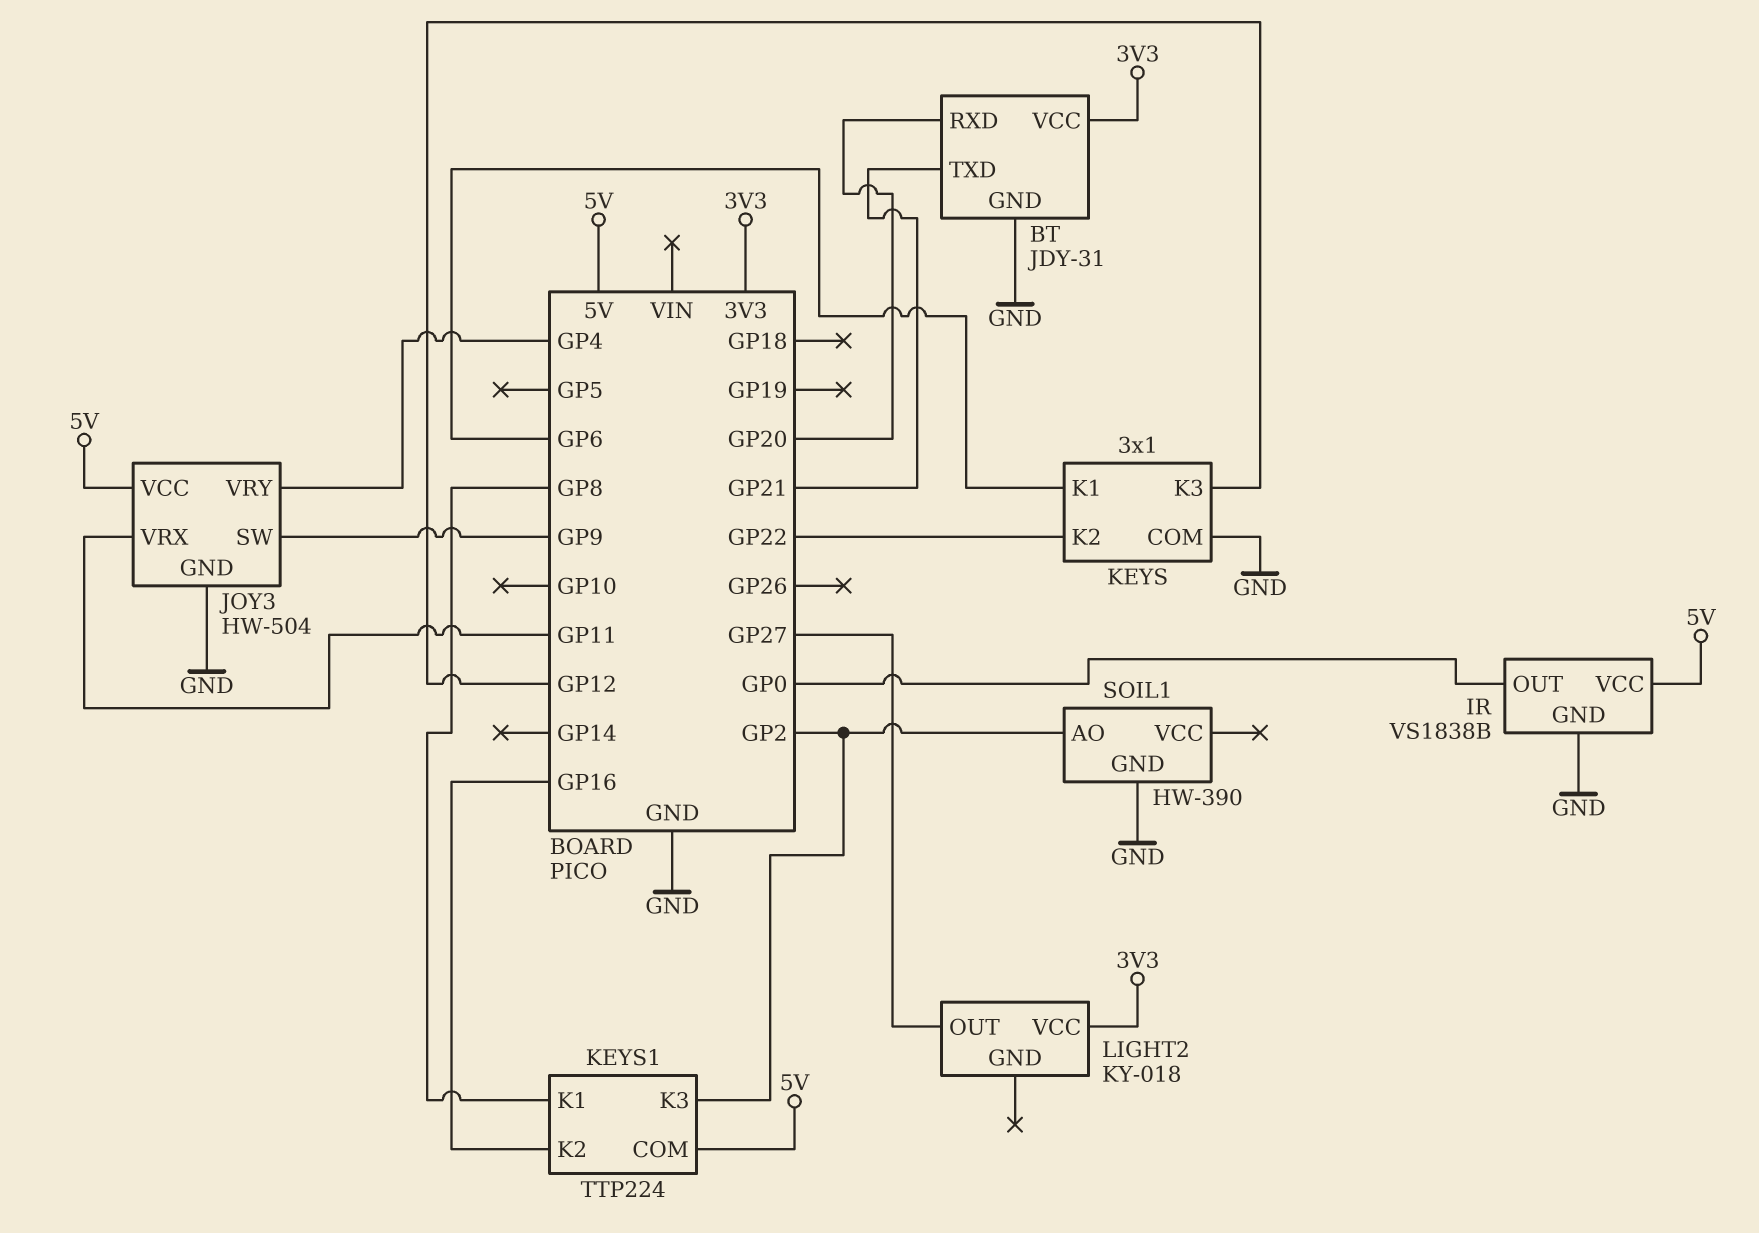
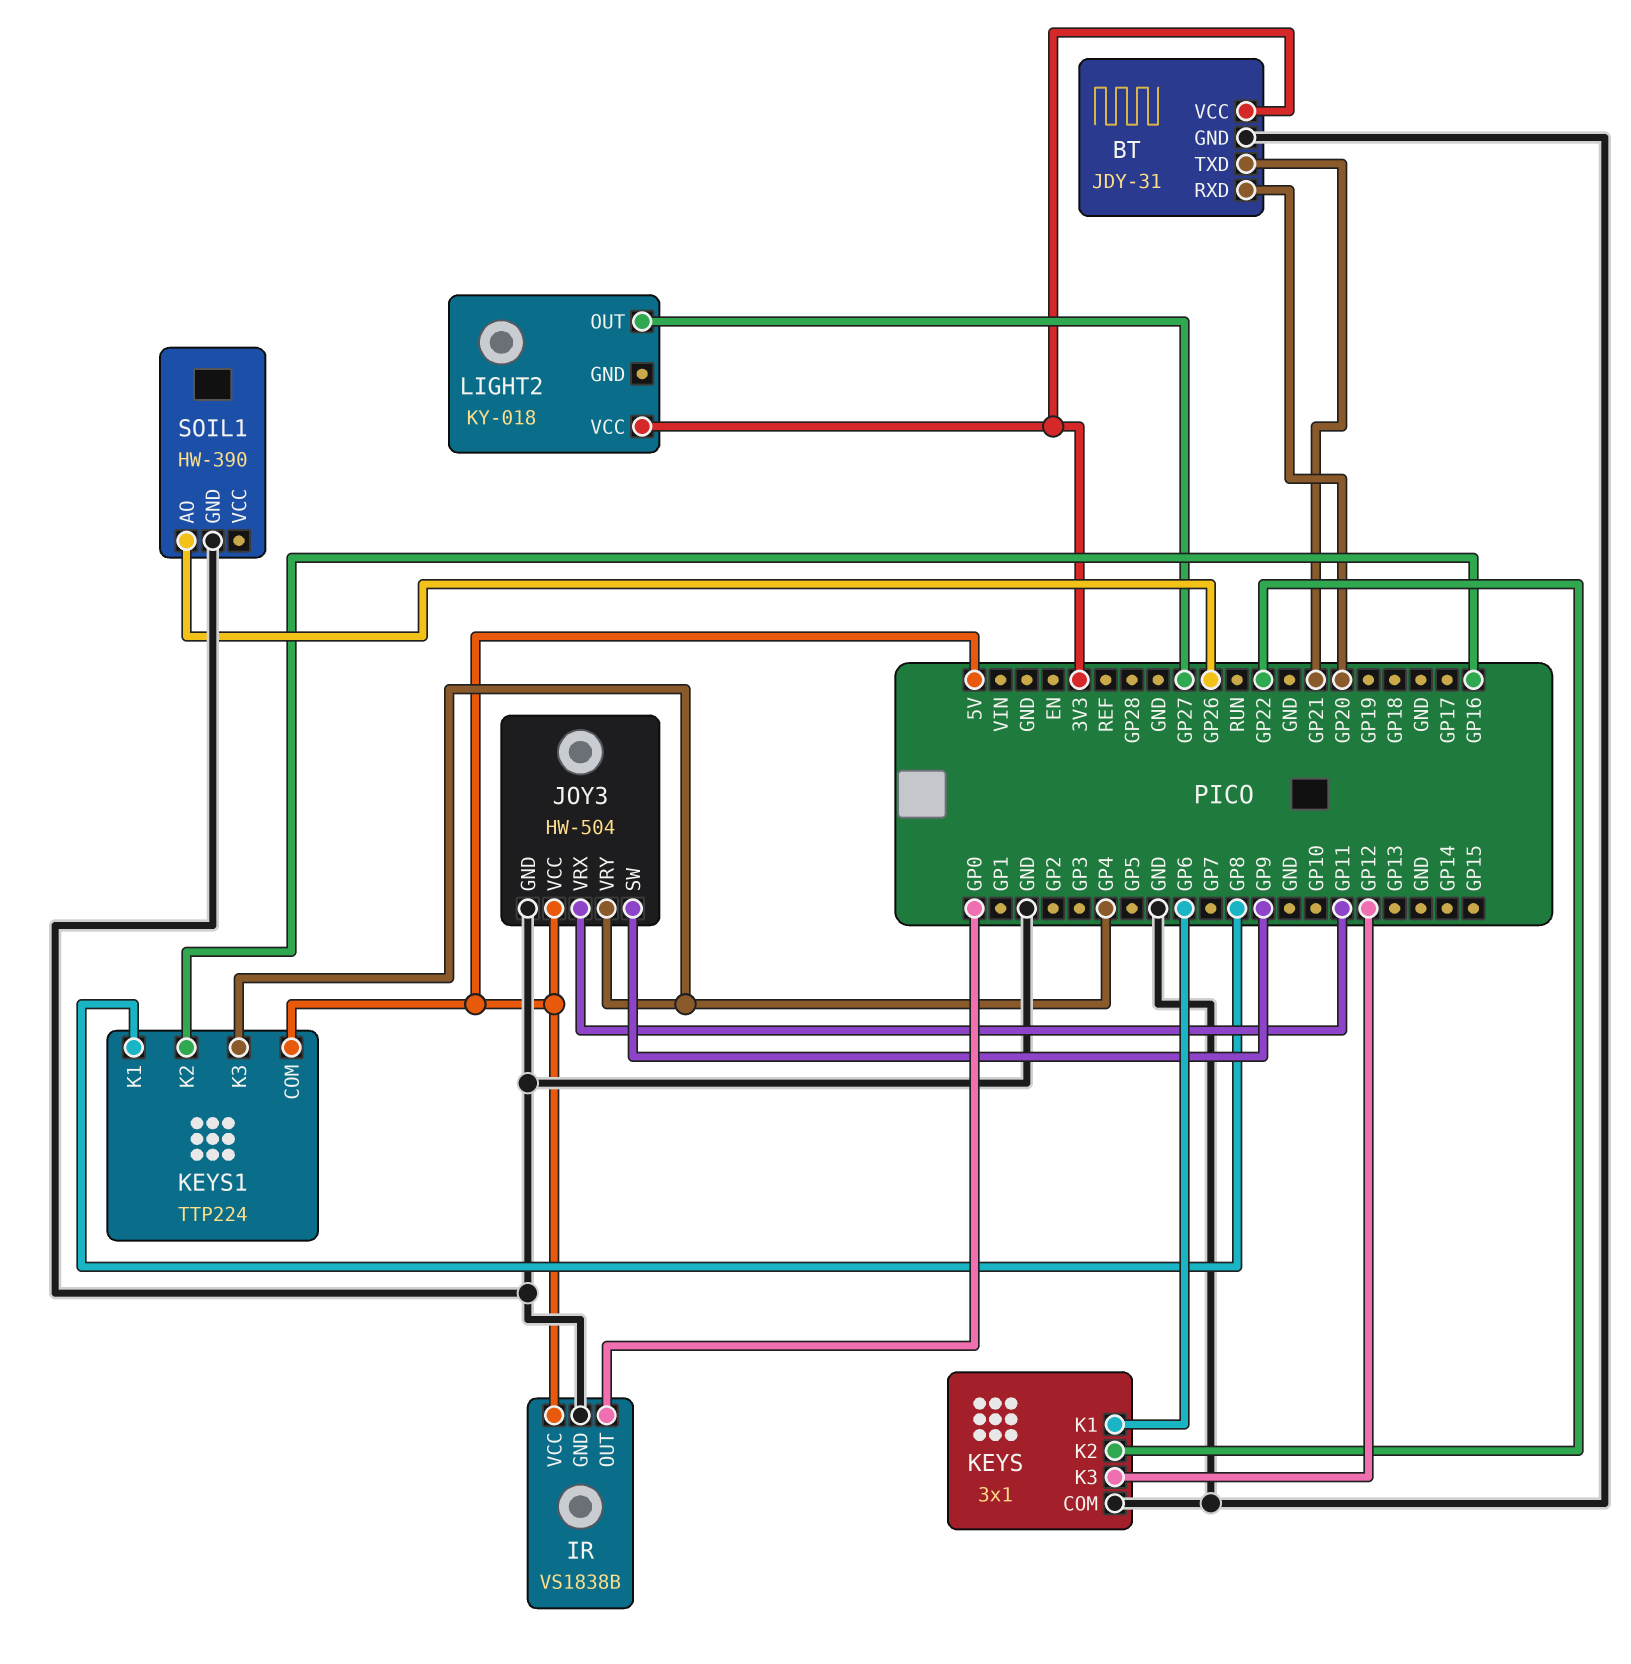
KEYS1 pin K3: GP2 -> GP4
SOIL1 pin AO: GP2 -> GP26

